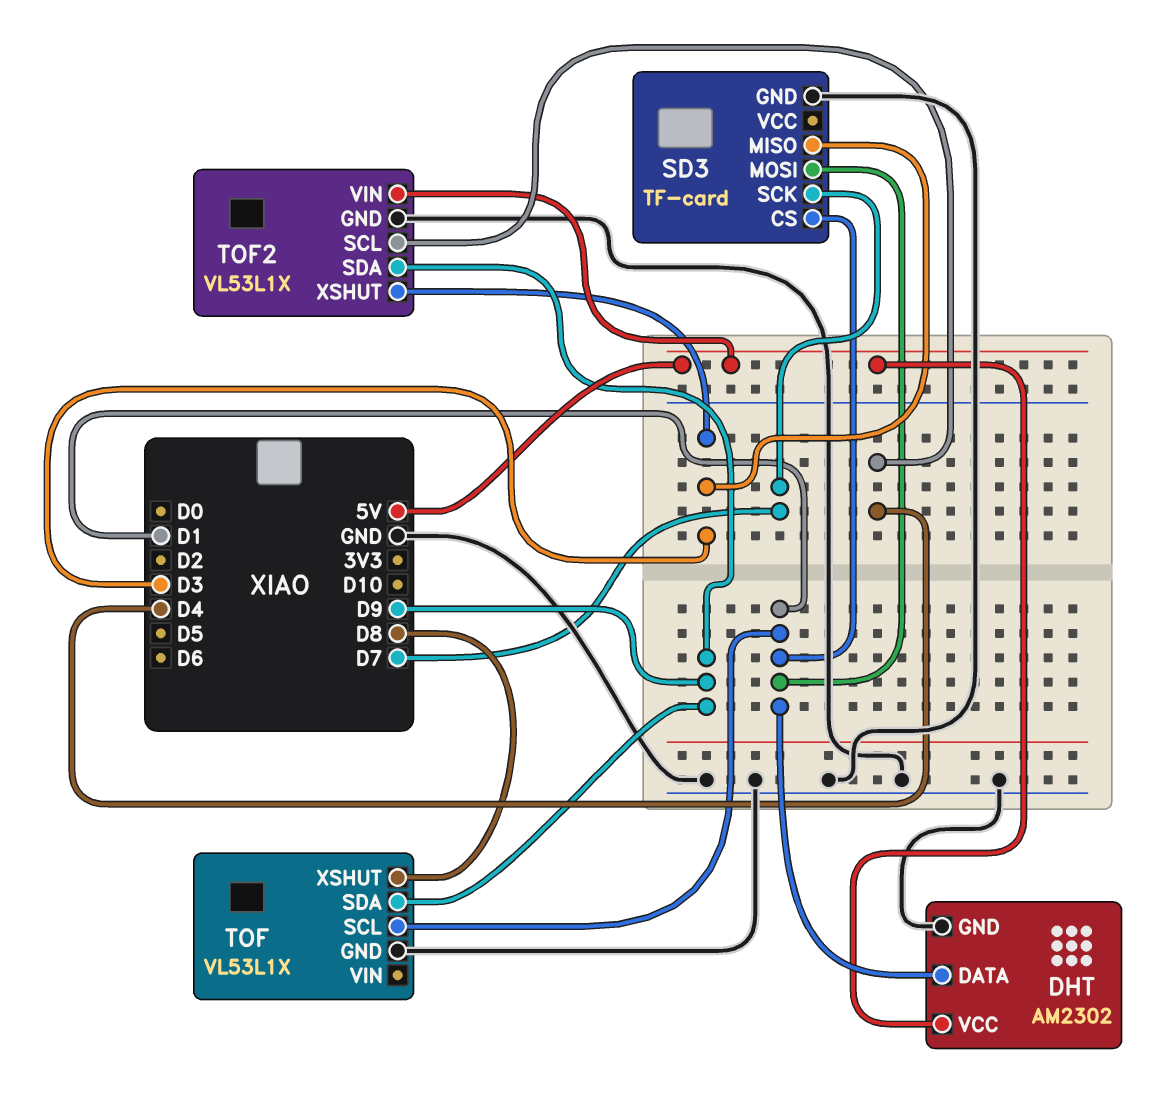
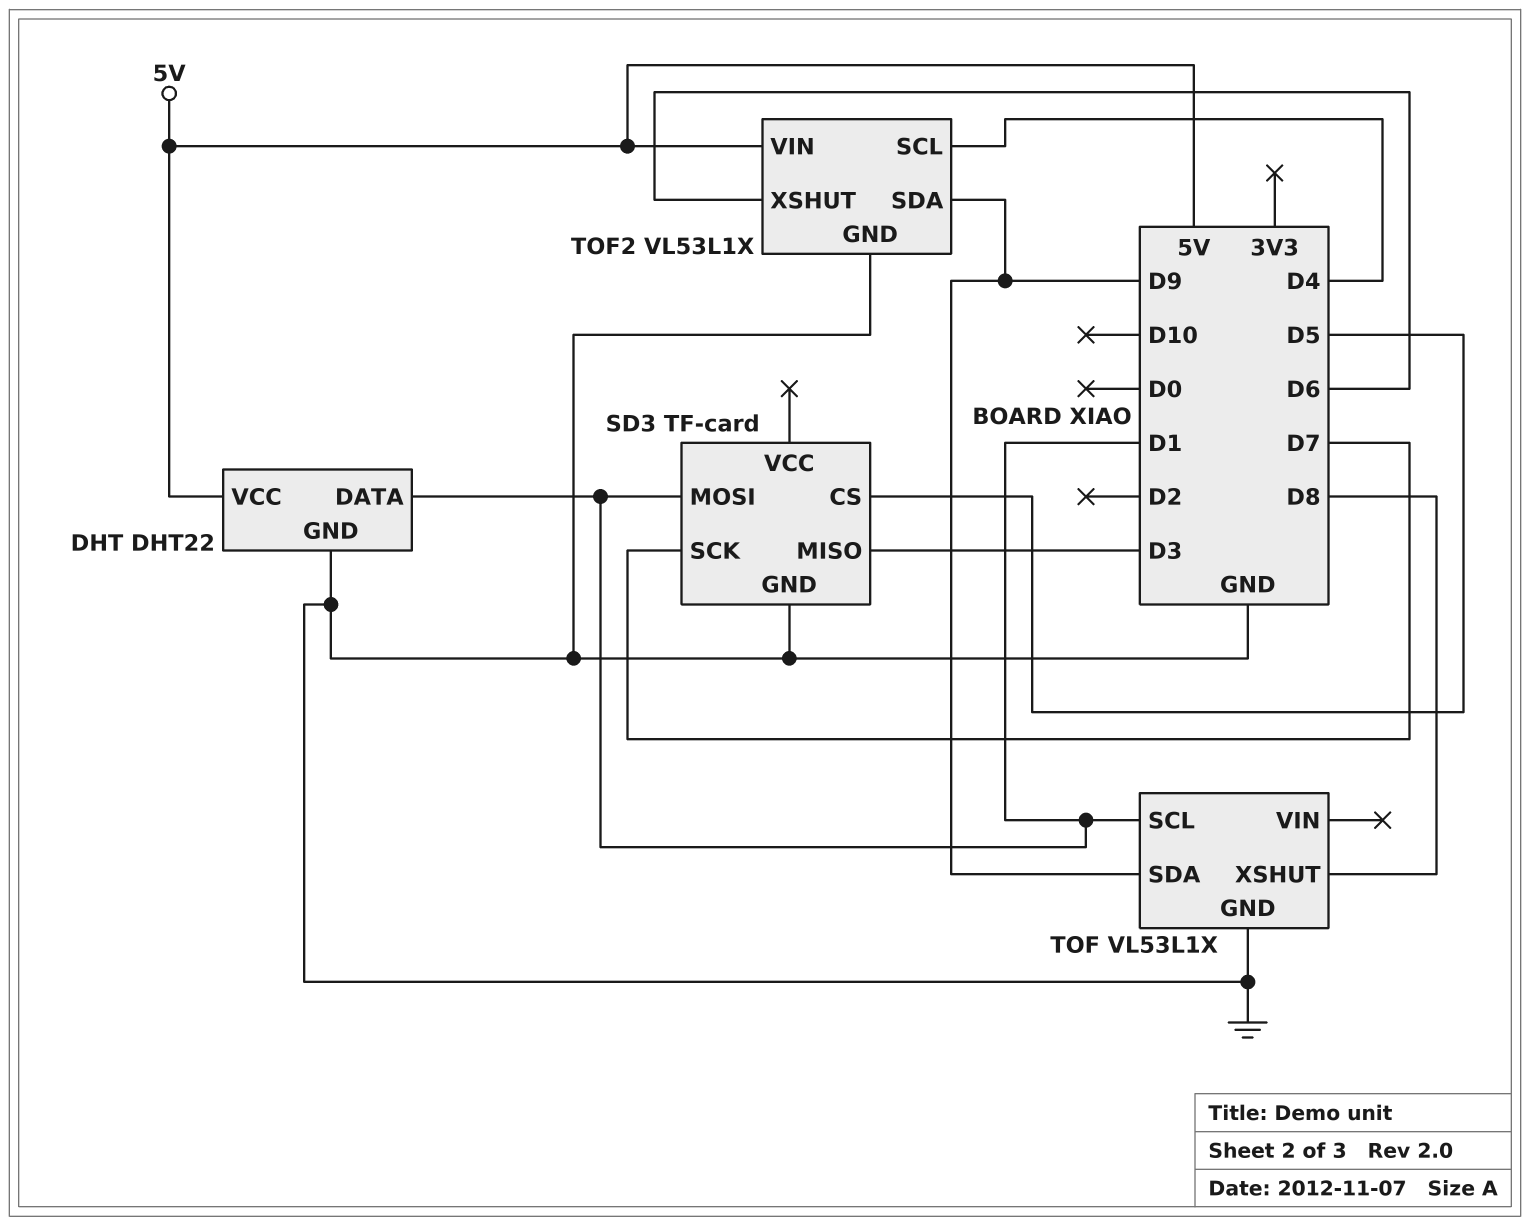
DHT: AM2302 -> DHT22
SD3 pin CS: D1 -> D5
TOF2 pin XSHUT: D3 -> D6

